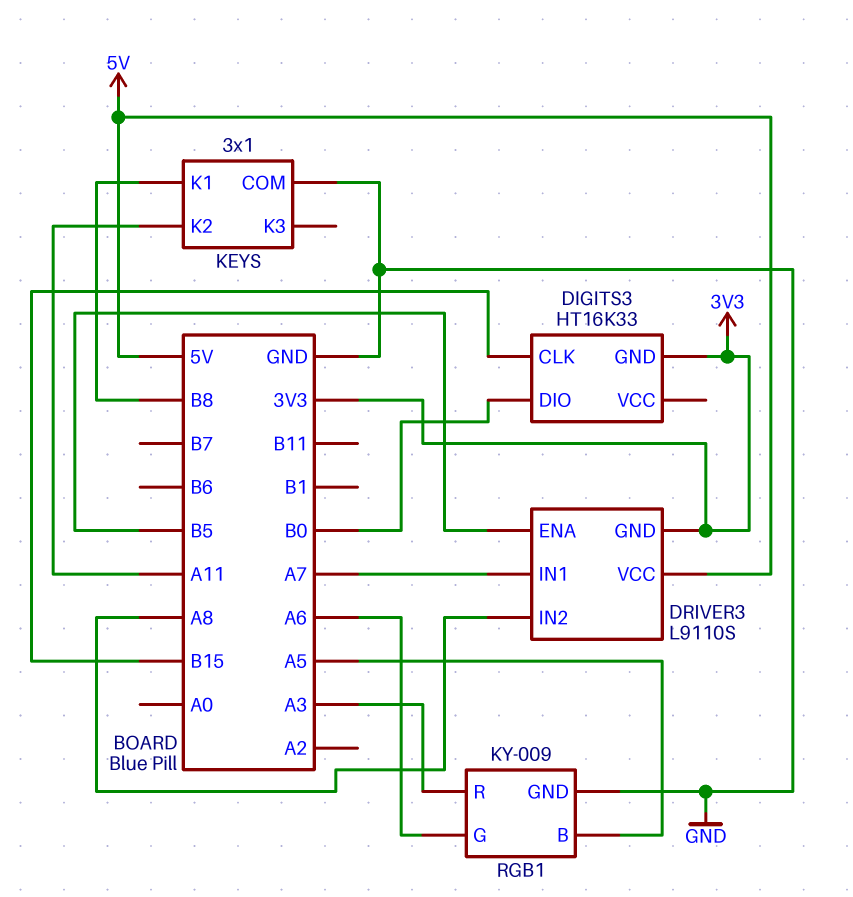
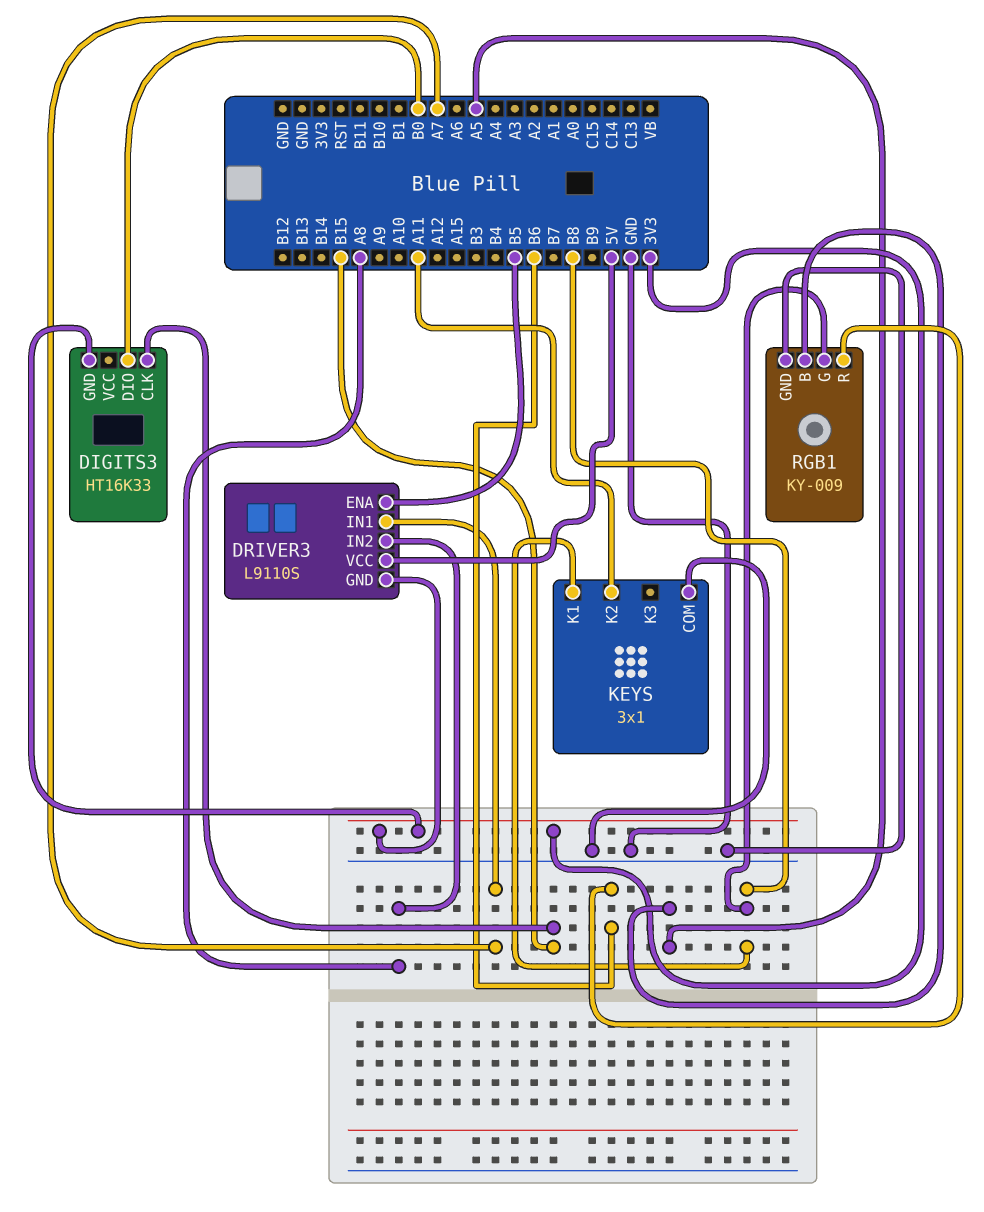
RGB1 pin G: A6 -> B8
RGB1 pin R: A3 -> B6

